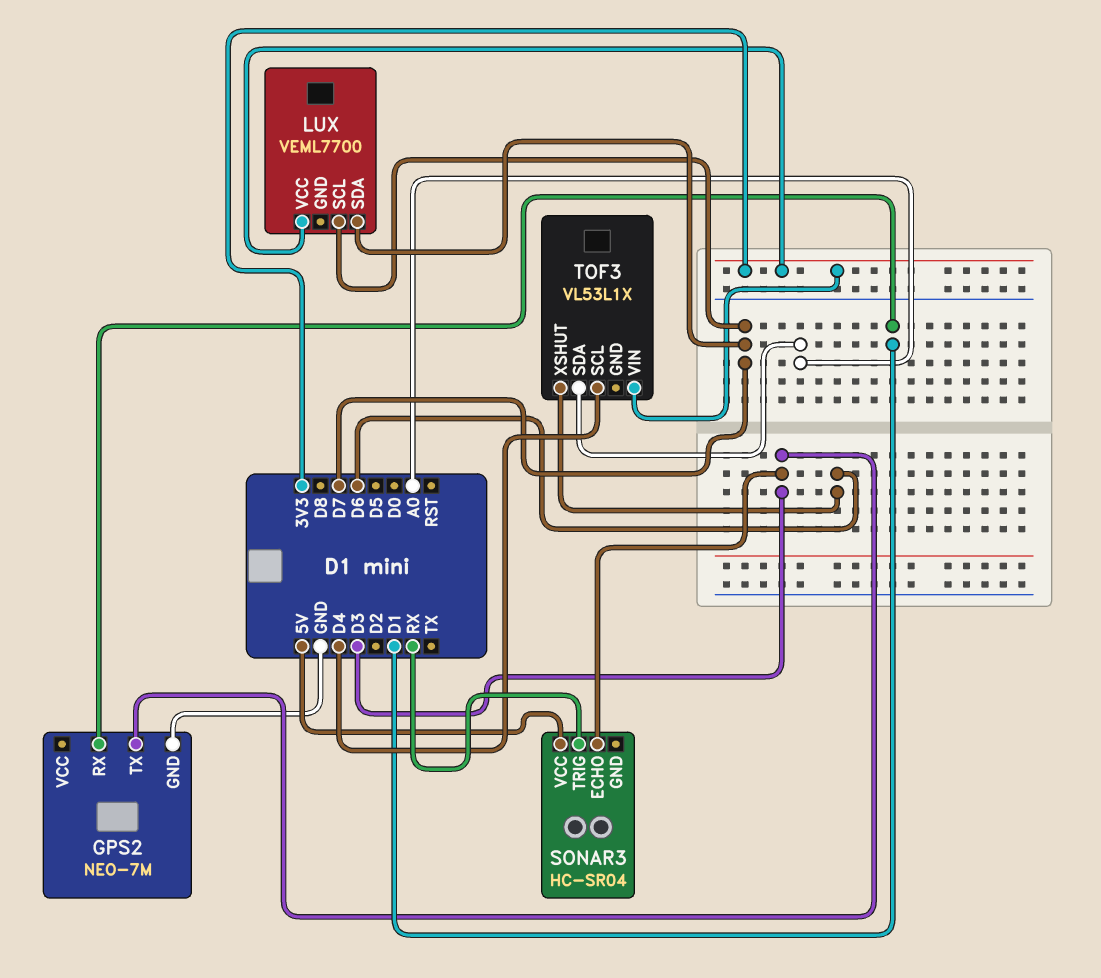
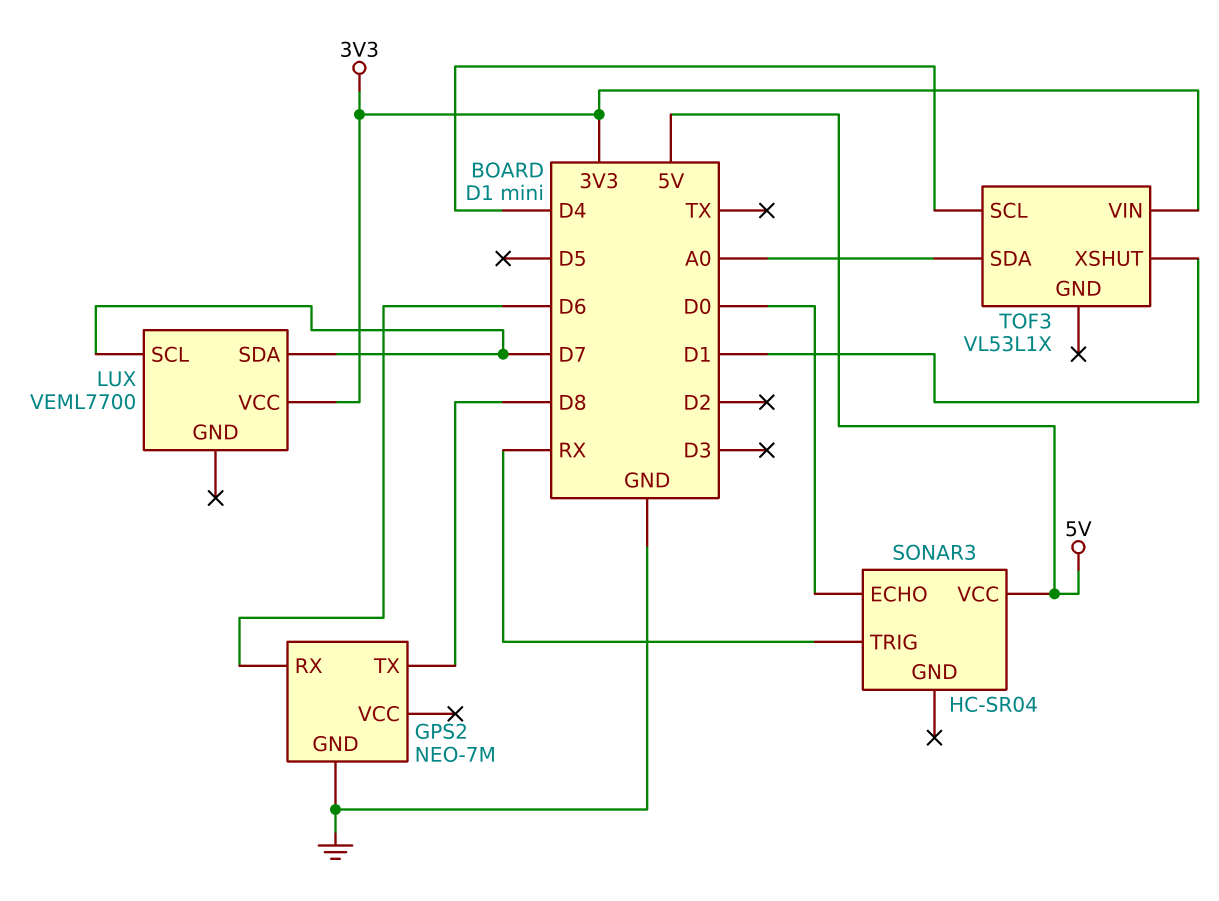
GPS2 pin RX: D1 -> D6
GPS2 pin TX: D3 -> D8
SONAR3 pin ECHO: D3 -> D0
TOF3 pin XSHUT: D6 -> D1

